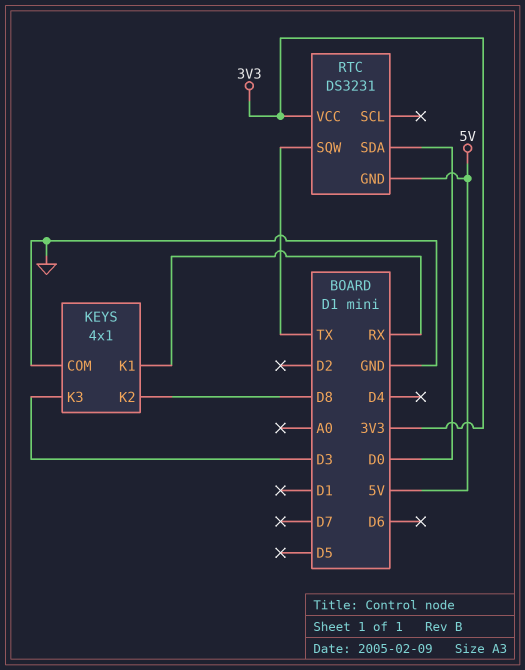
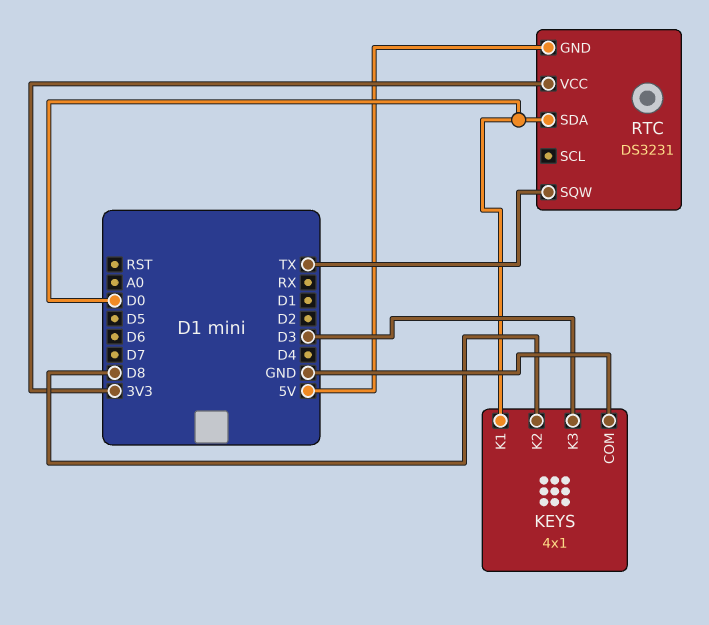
KEYS pin K1: RX -> D0

